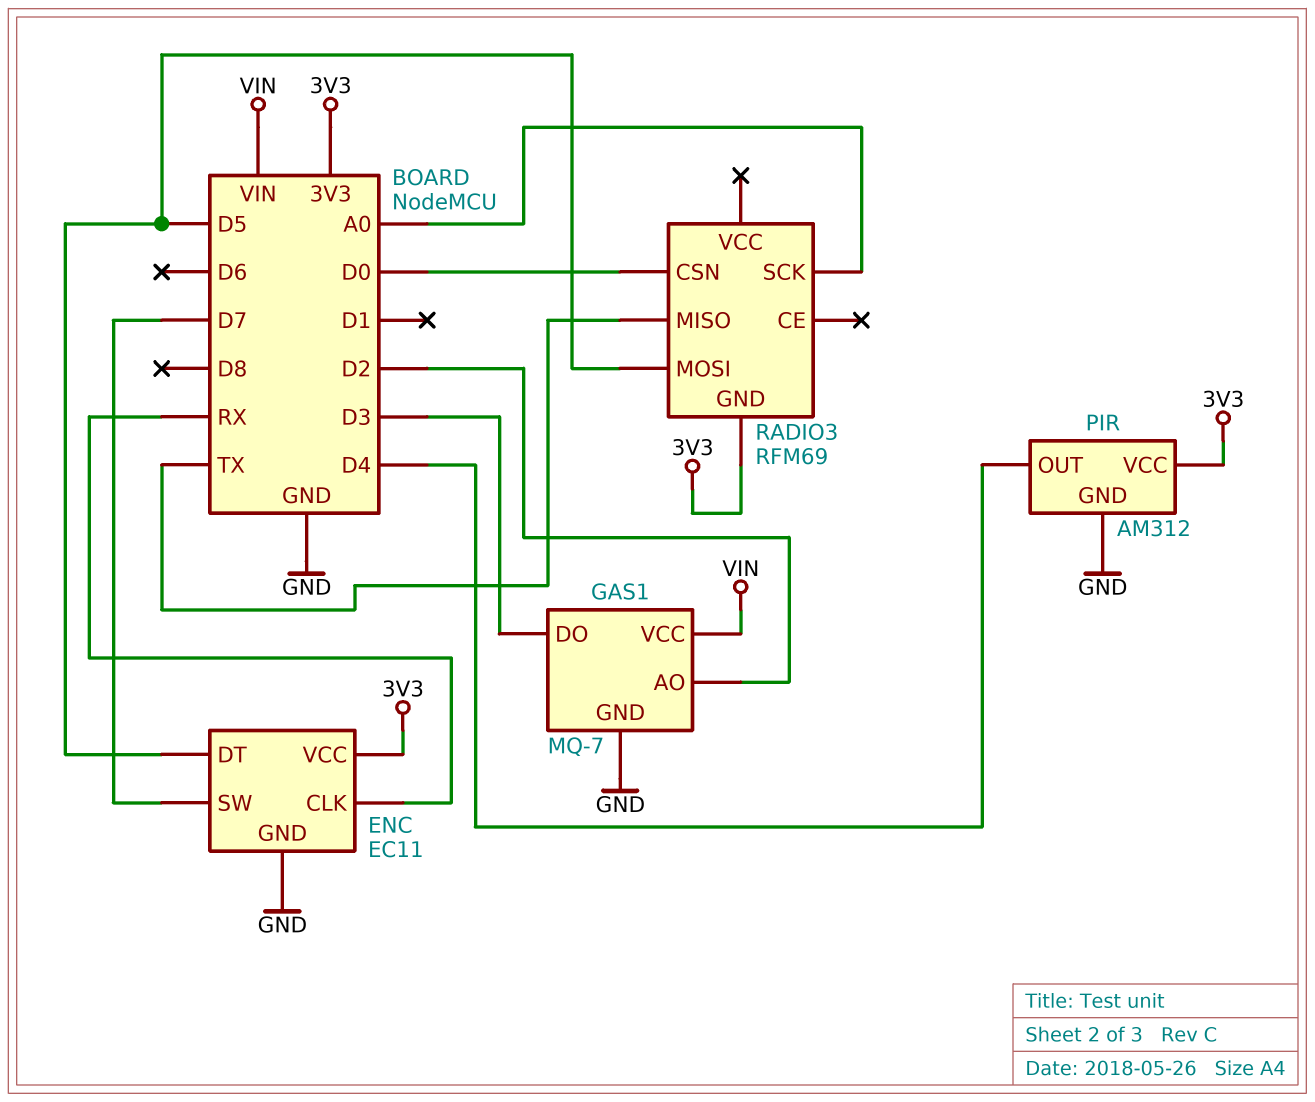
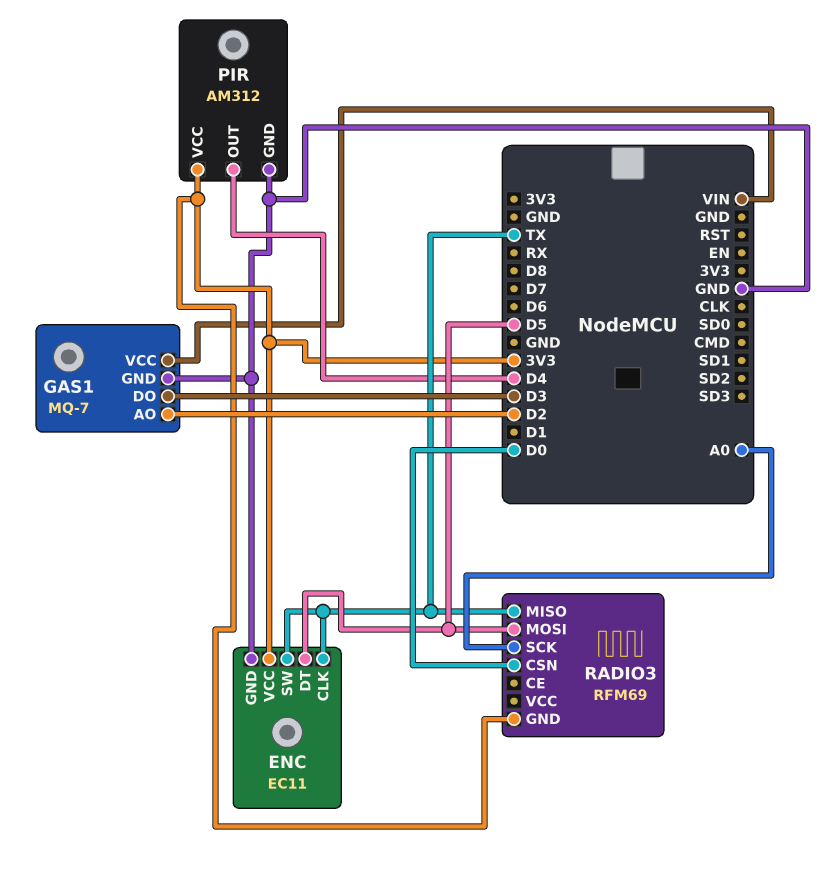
ENC pin CLK: RX -> TX
ENC pin SW: D7 -> TX

